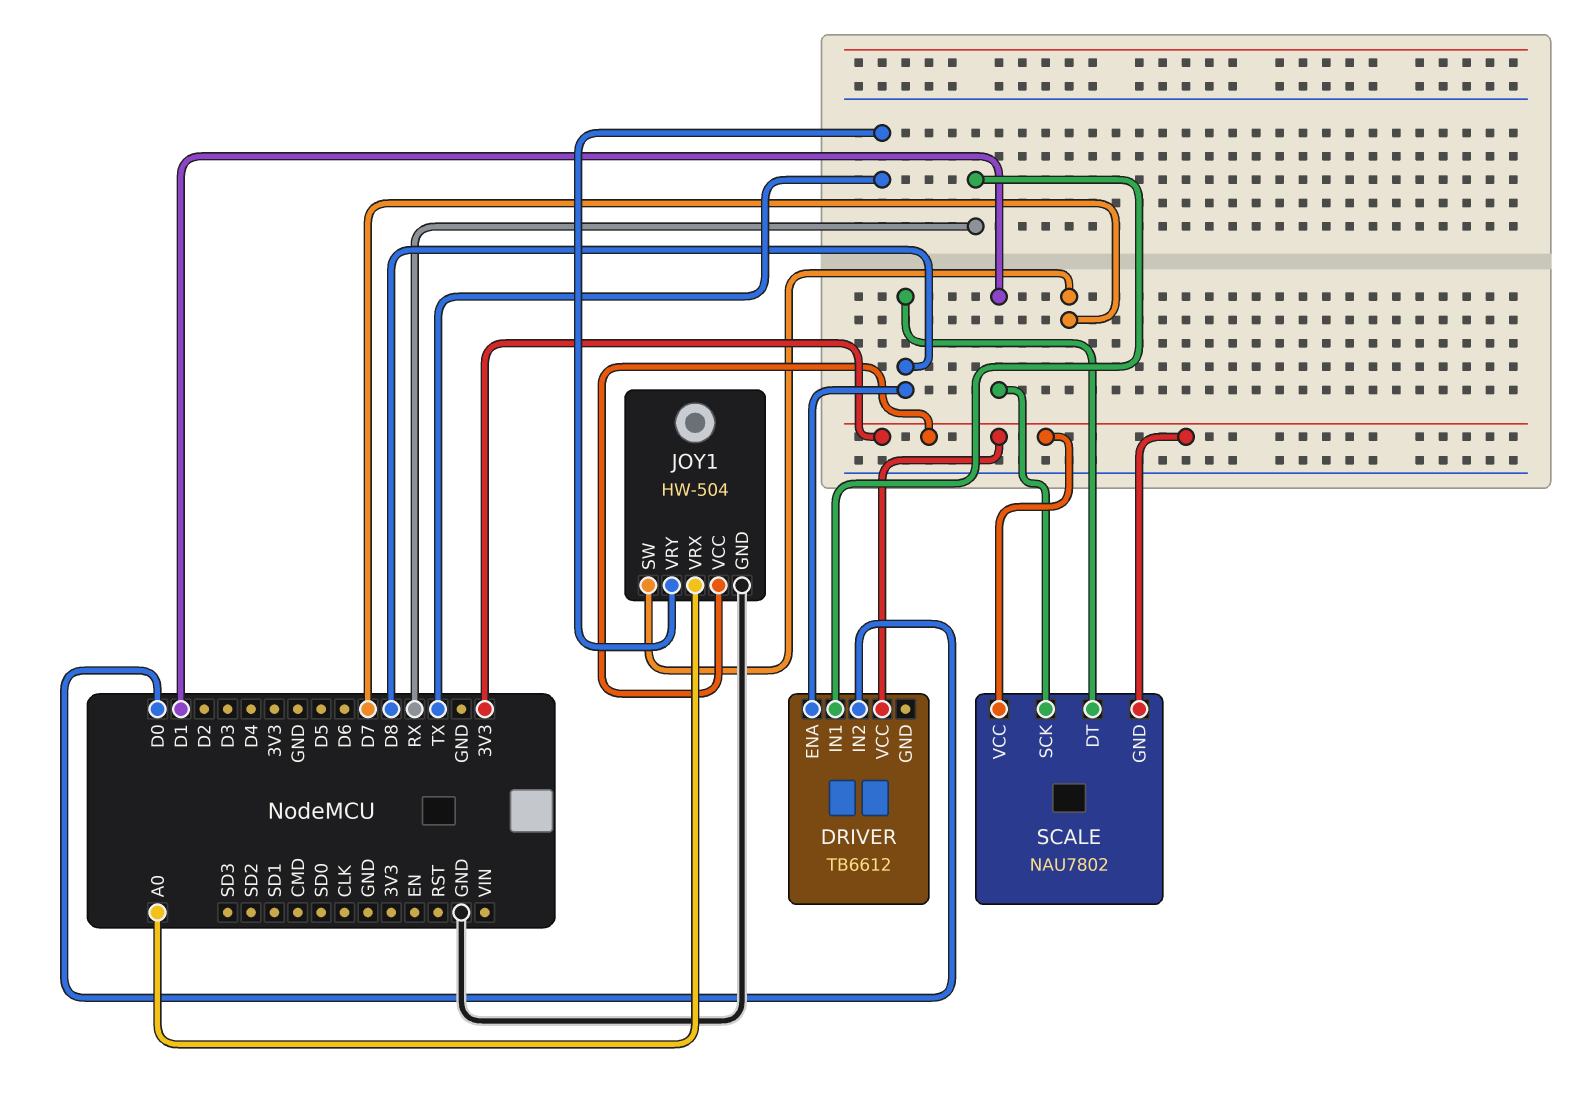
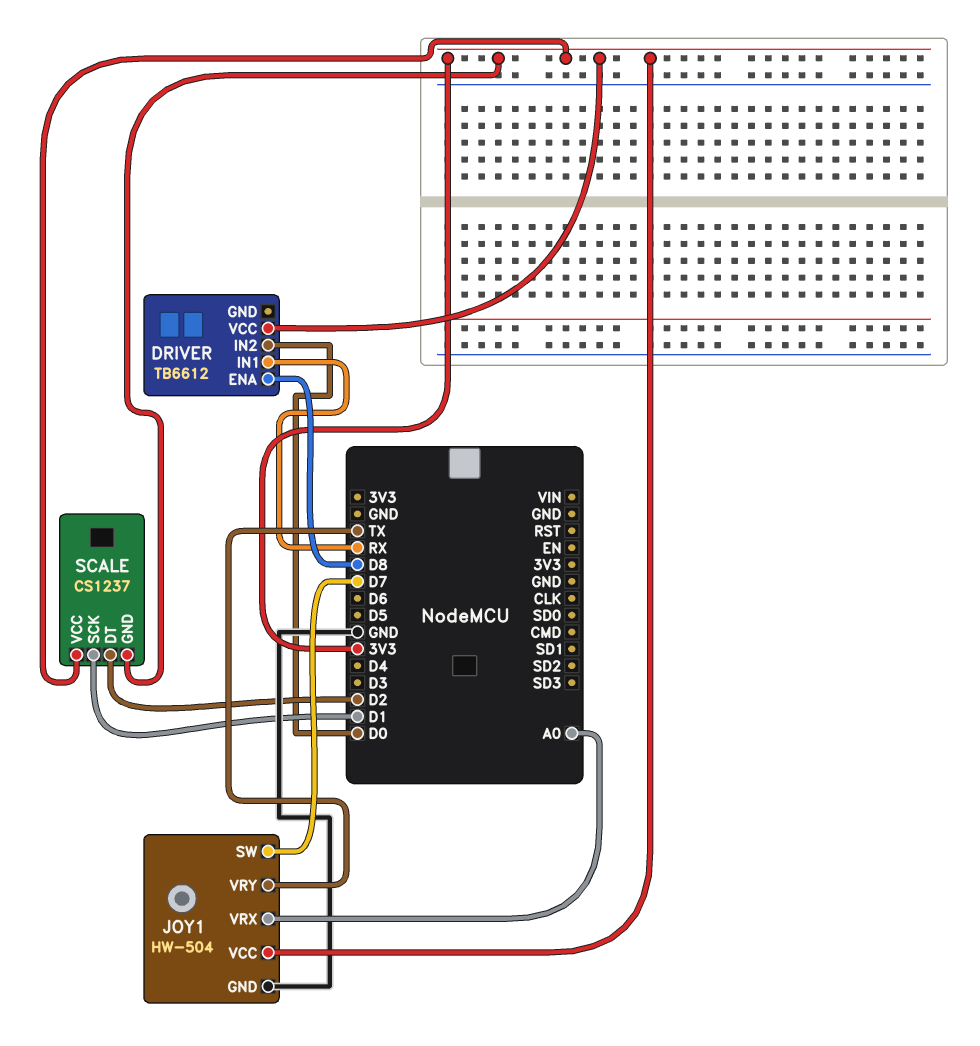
SCALE: NAU7802 -> CS1237
SCALE pin DT: D8 -> D2

